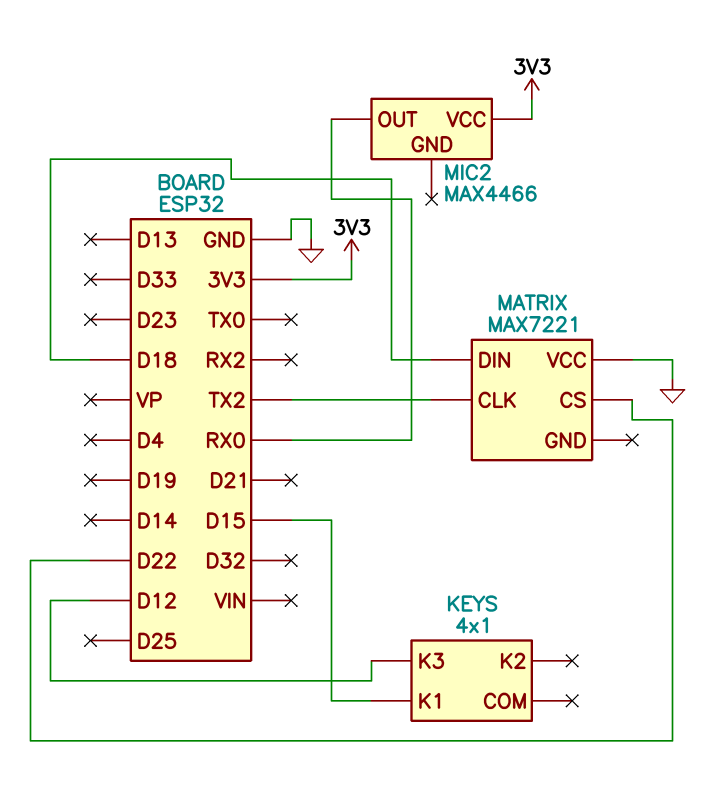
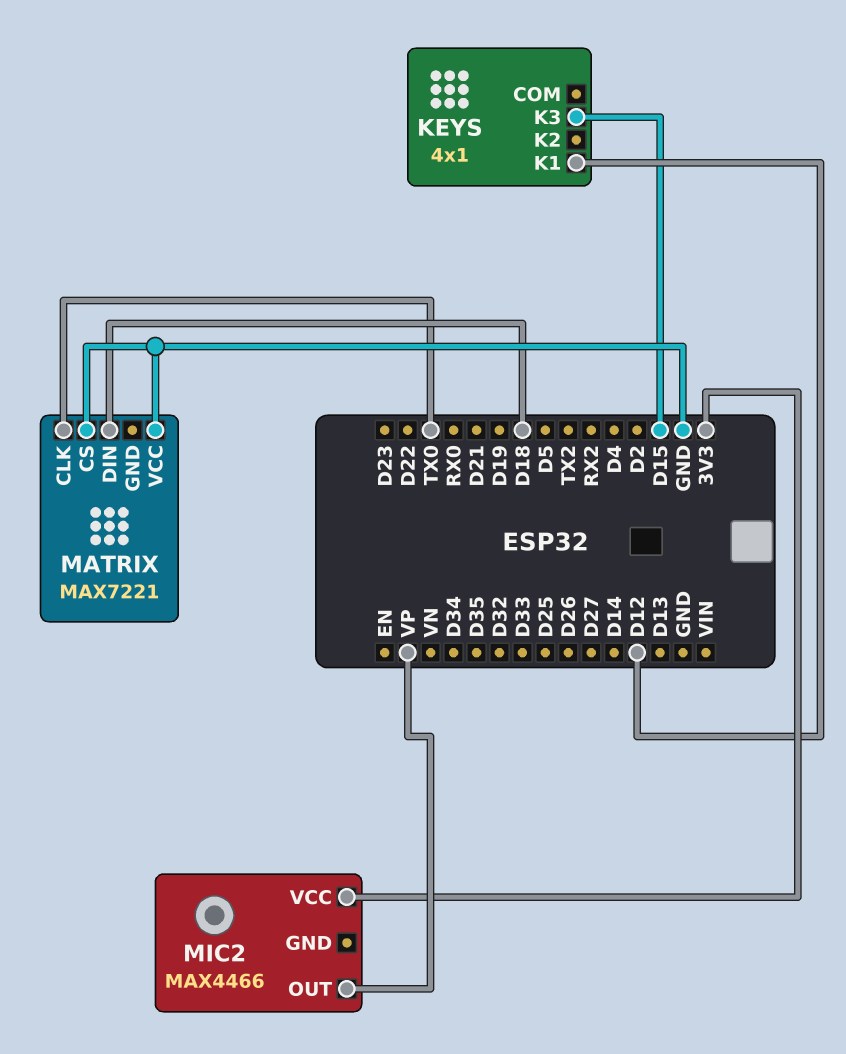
KEYS pin K1: D15 -> D12
KEYS pin K3: D12 -> D15
MATRIX pin CLK: TX2 -> TX0
MATRIX pin CS: D22 -> GND
MIC2 pin OUT: RX0 -> VP

